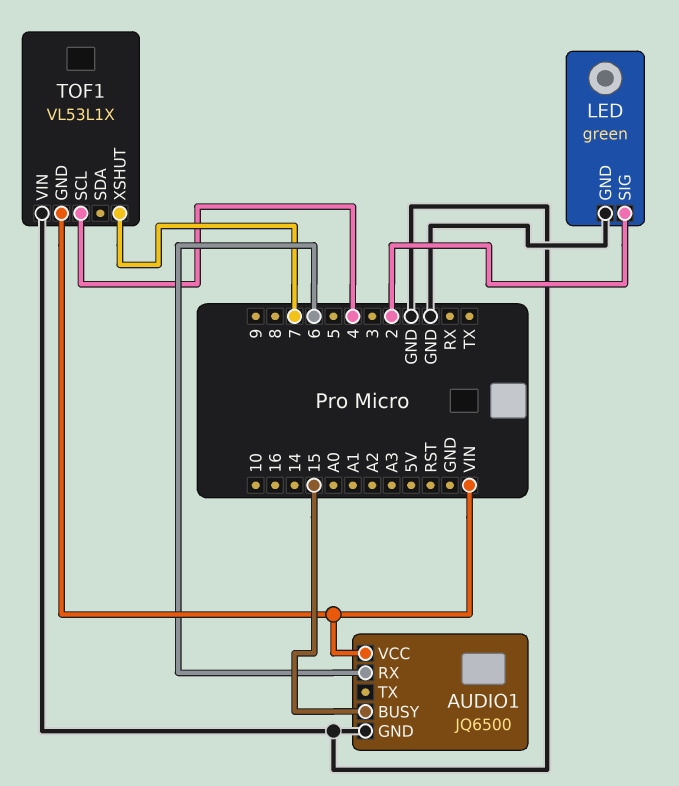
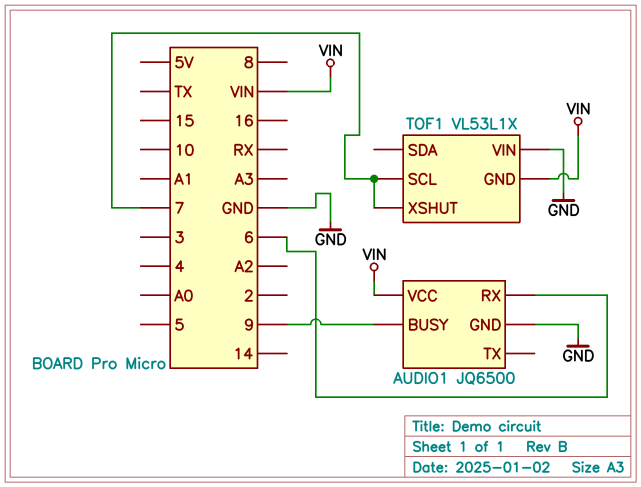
AUDIO1 pin BUSY: 15 -> 9
LED: green -> none
LED pin GND: GND -> none
LED pin SIG: 2 -> none
TOF1 pin SCL: 4 -> 7

